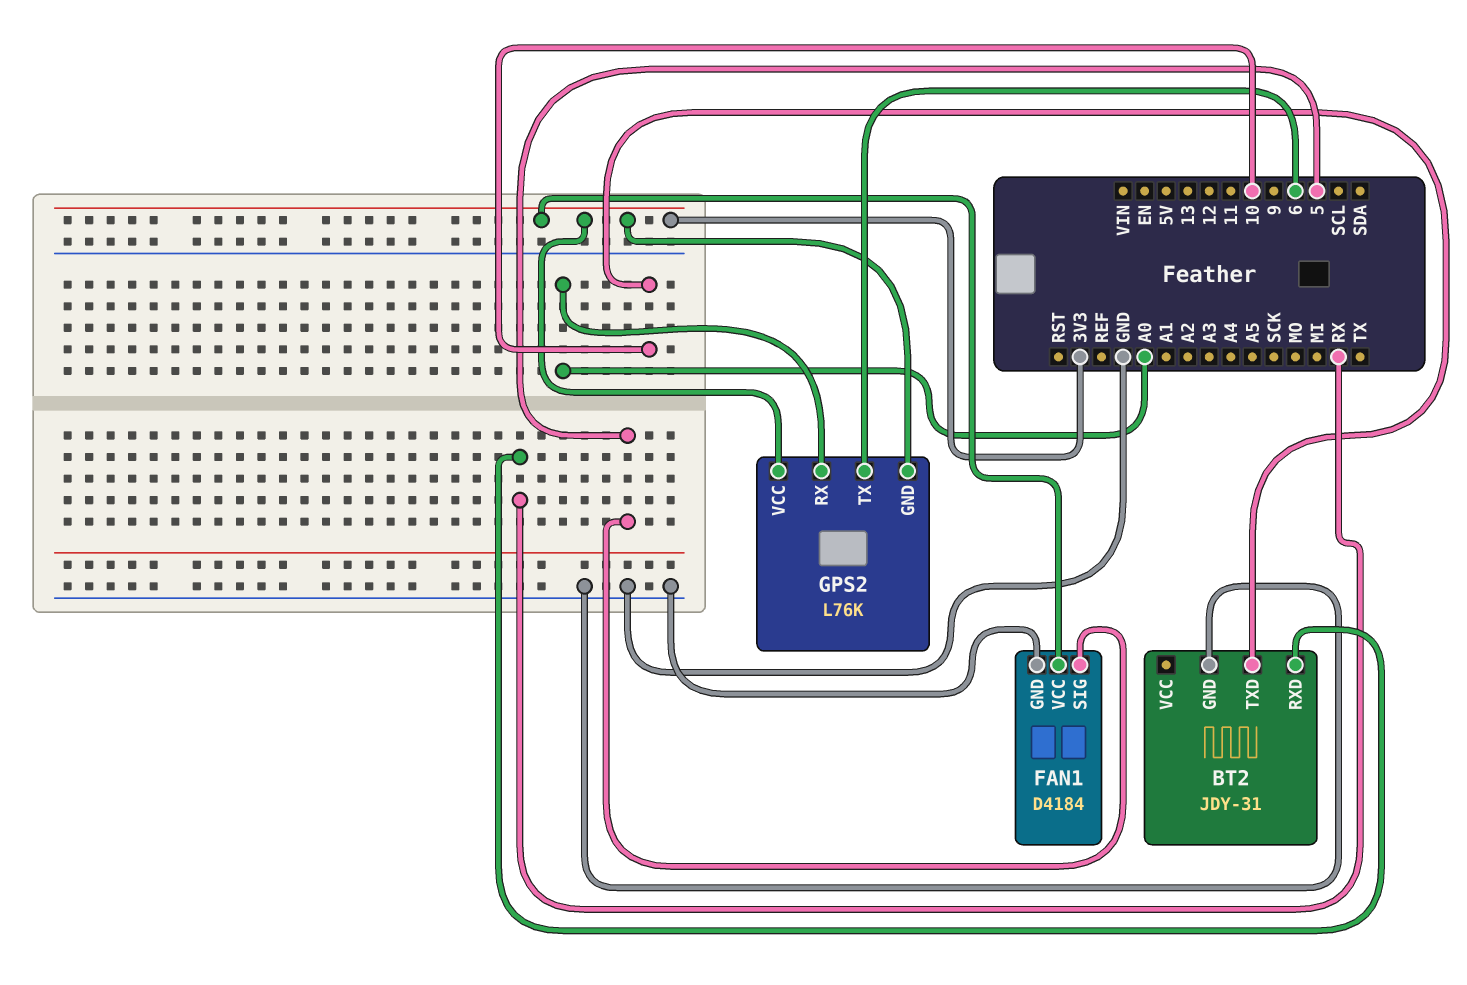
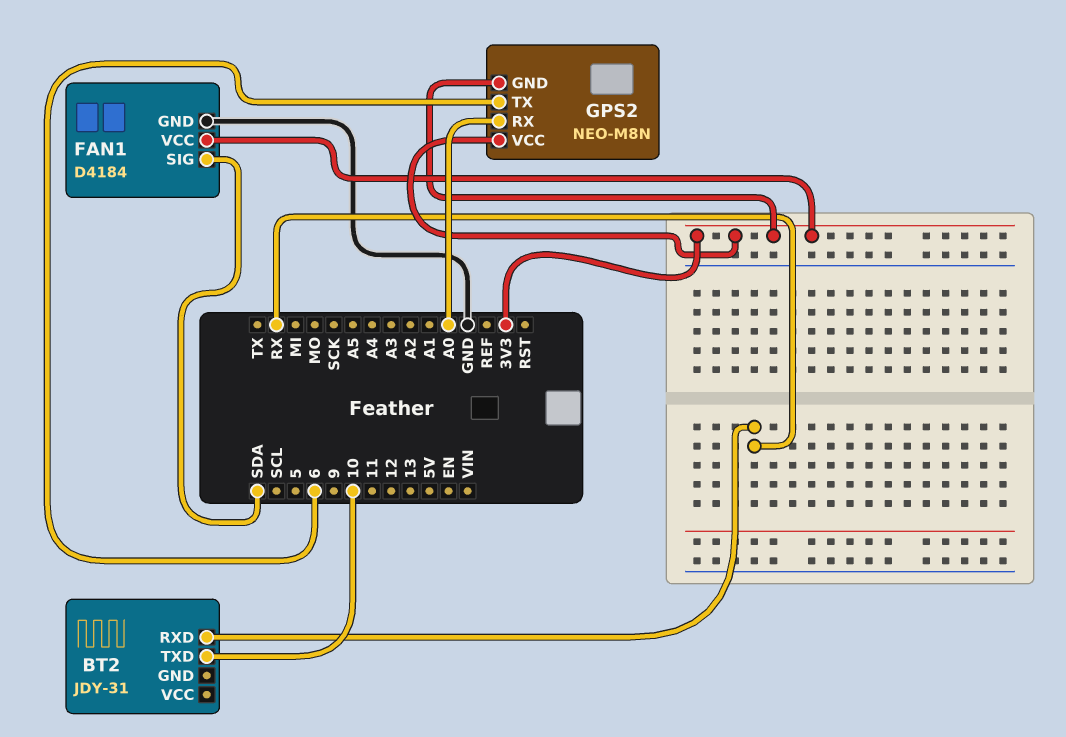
BT2 pin GND: GND -> none
FAN1 pin SIG: 5 -> SDA
GPS2: L76K -> NEO-M8N

